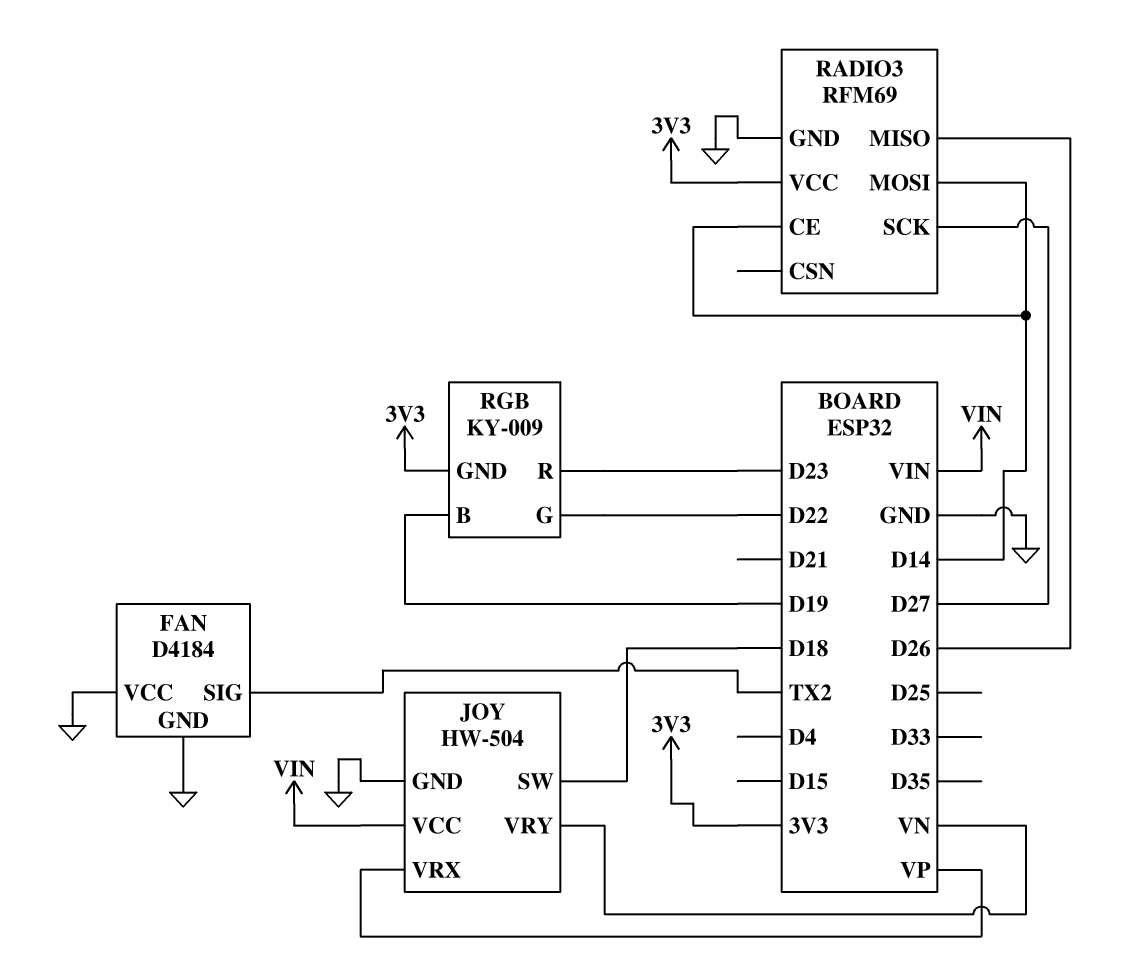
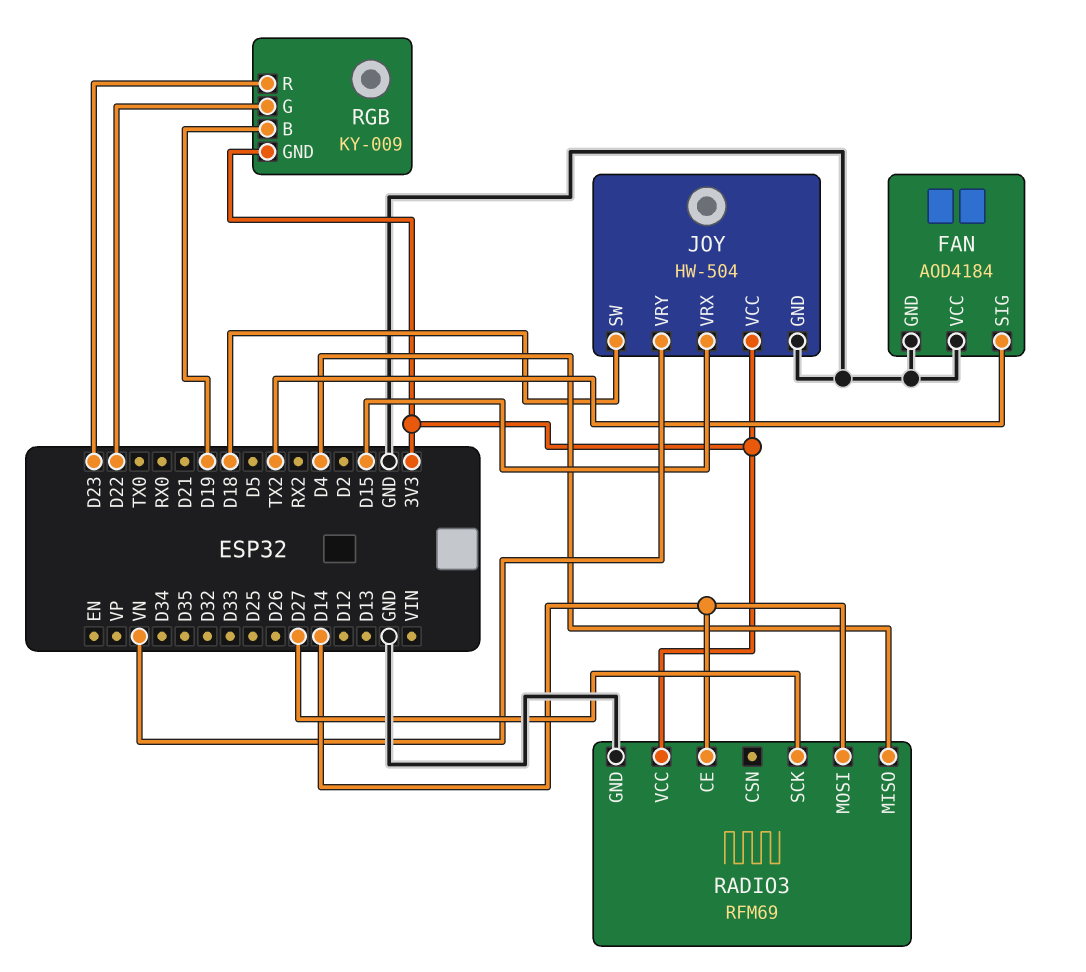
FAN: D4184 -> AOD4184
JOY pin VCC: VIN -> 3V3
JOY pin VRX: VP -> D15
RADIO3 pin MISO: D26 -> D4

